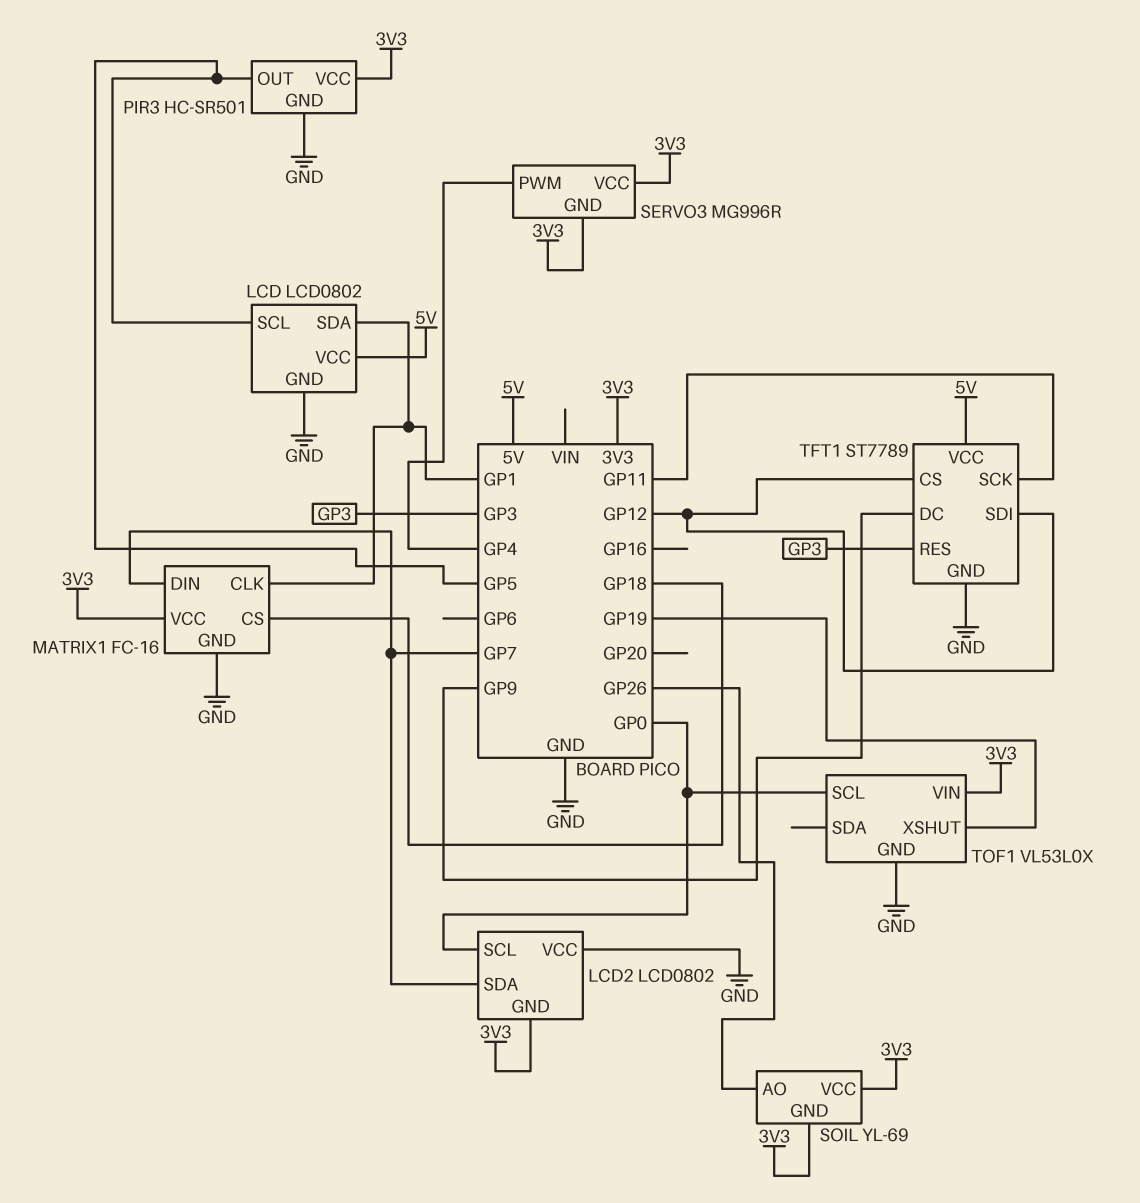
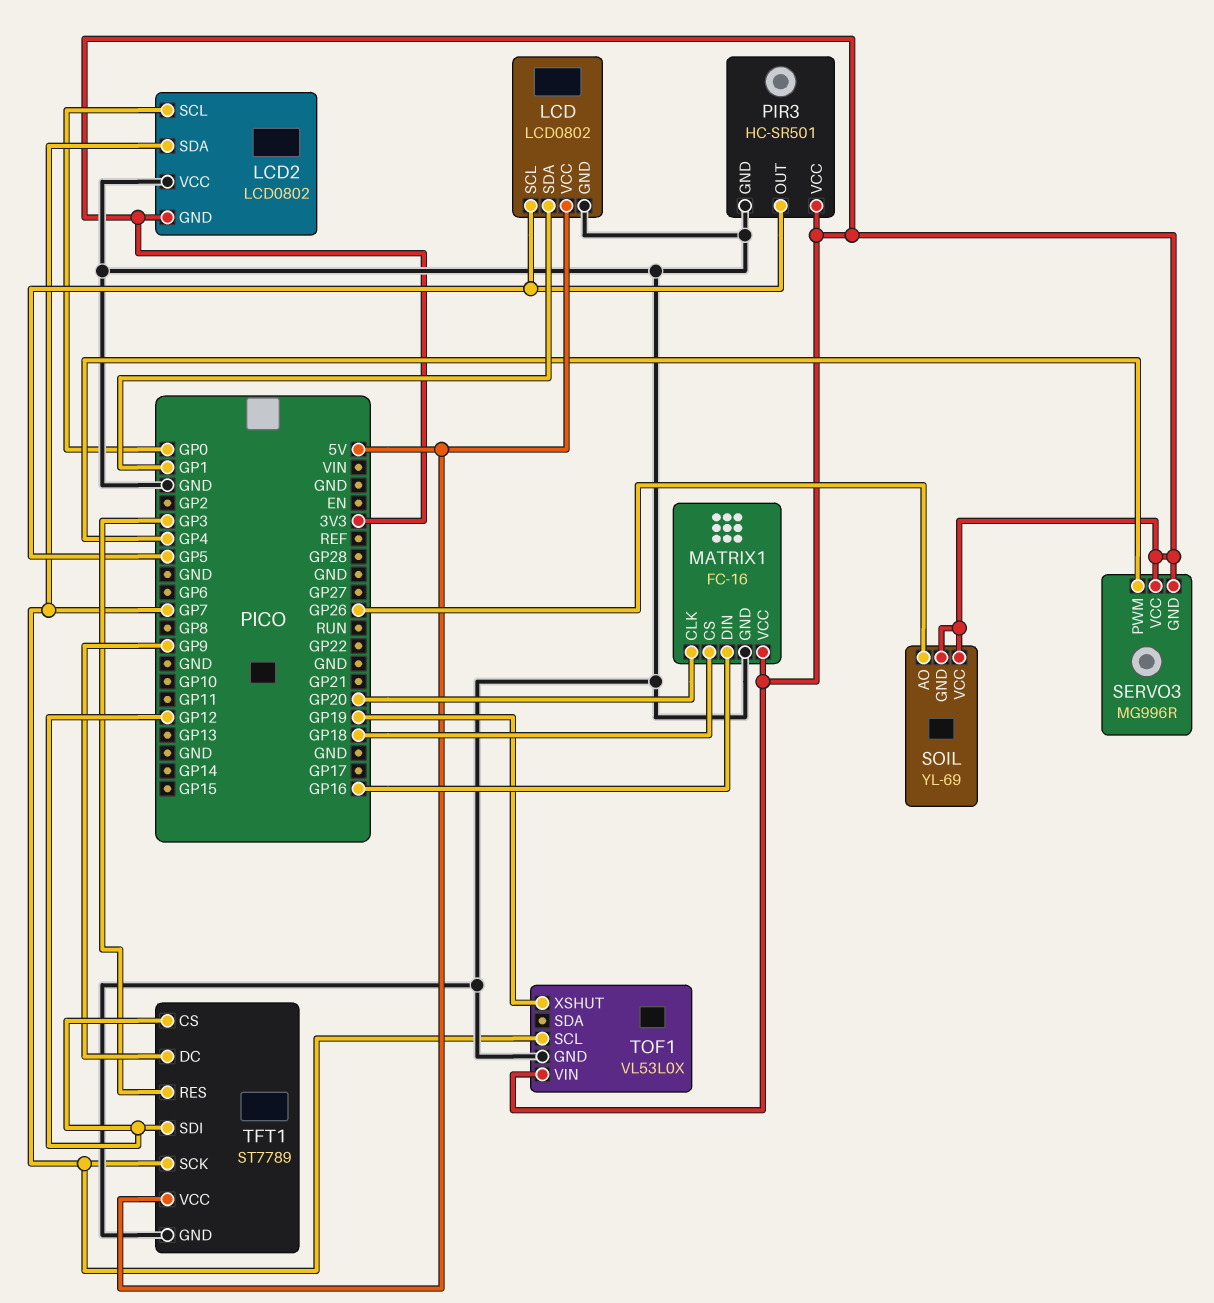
MATRIX1 pin CLK: GP1 -> GP20
MATRIX1 pin DIN: GP7 -> GP16
TFT1 pin SCK: GP11 -> GP7
TOF1 pin SCL: GP0 -> GP7

